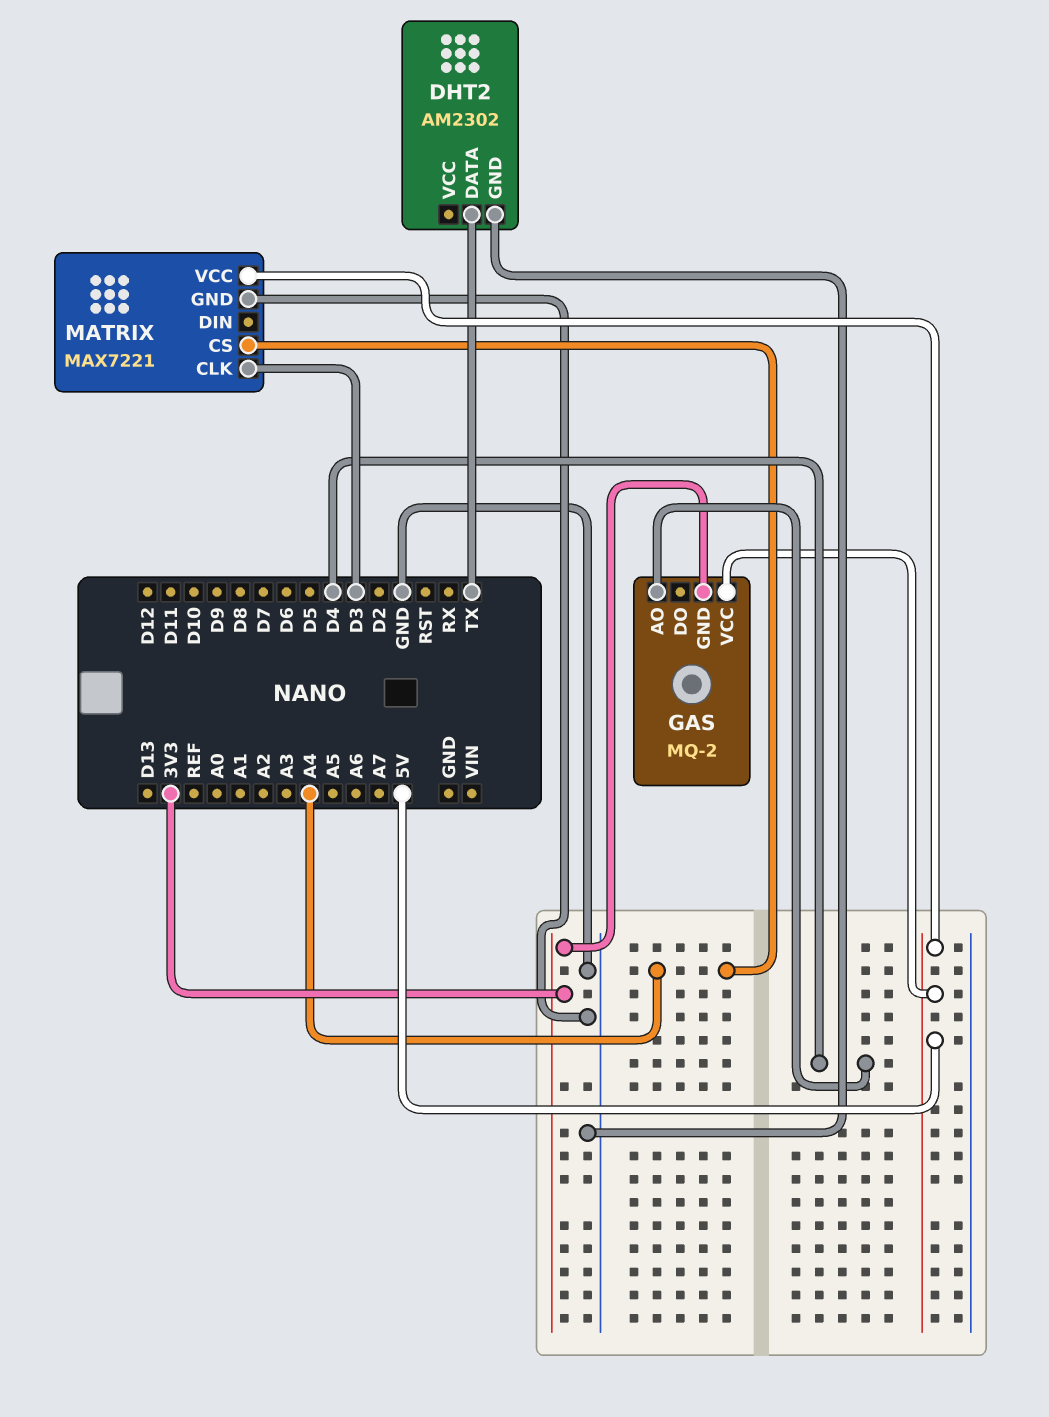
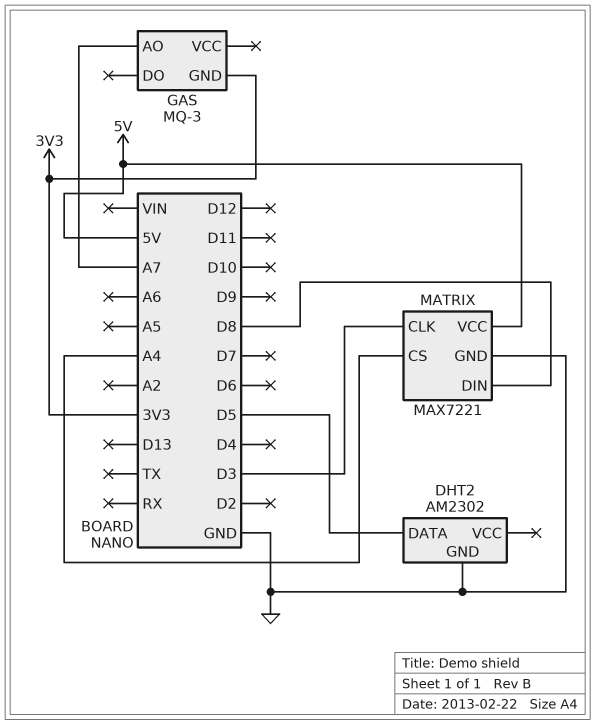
DHT2 pin DATA: TX -> D5
GAS: MQ-2 -> MQ-3
GAS pin AO: D4 -> A7
GAS pin VCC: 5V -> none
MATRIX pin DIN: none -> D8

